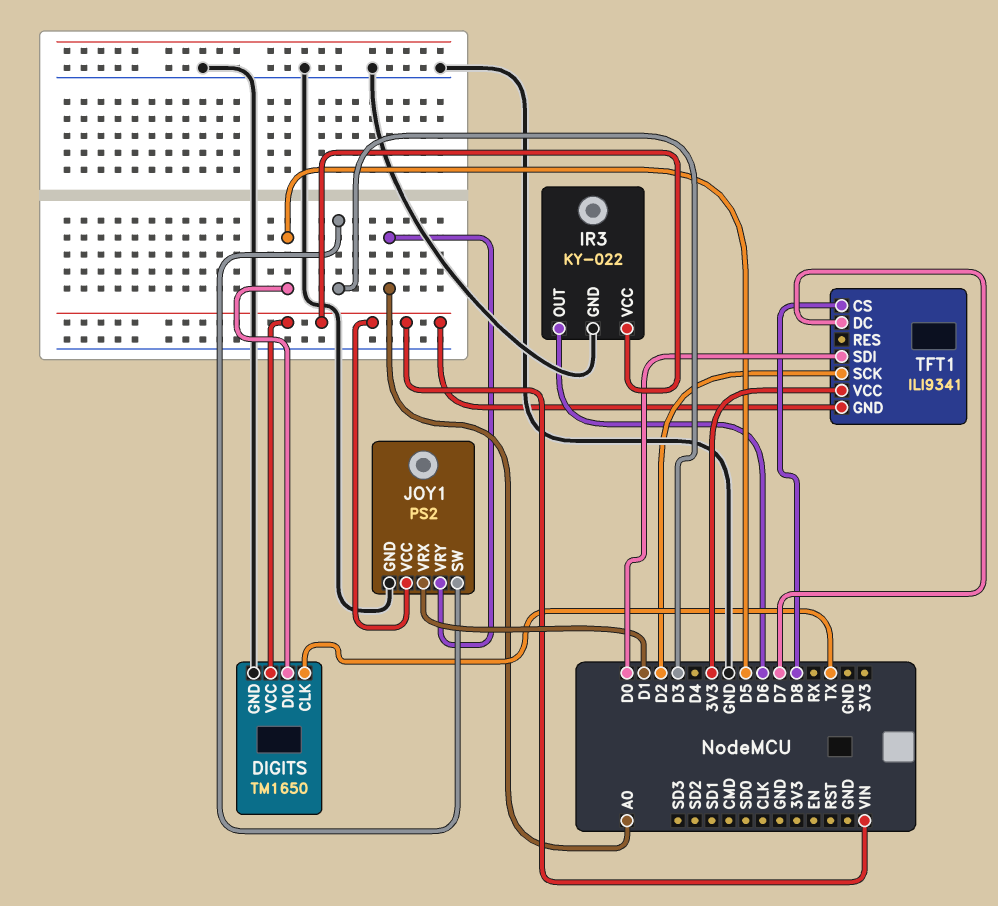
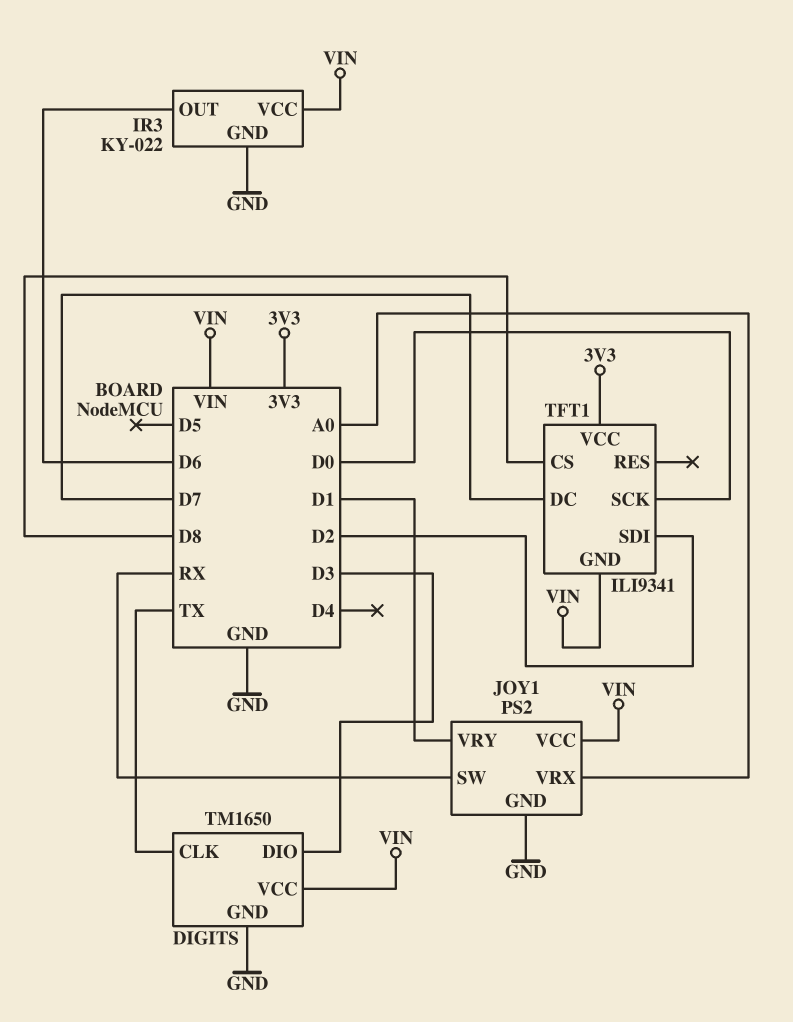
DIGITS pin DIO: D5 -> D3
JOY1 pin SW: D3 -> RX
JOY1 pin VRX: D1 -> A0
JOY1 pin VRY: A0 -> D1
TFT1 pin SCK: D2 -> D0
TFT1 pin SDI: D0 -> D2

